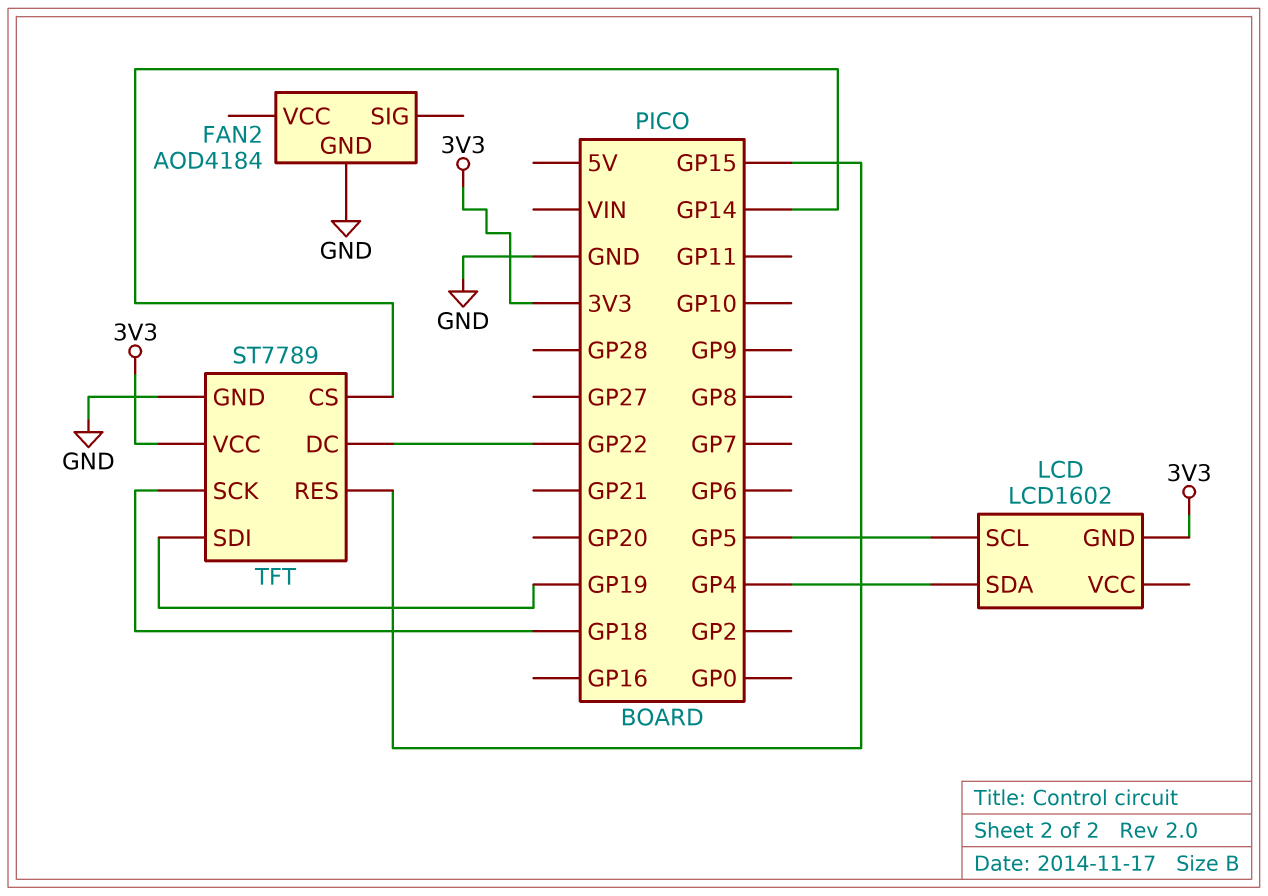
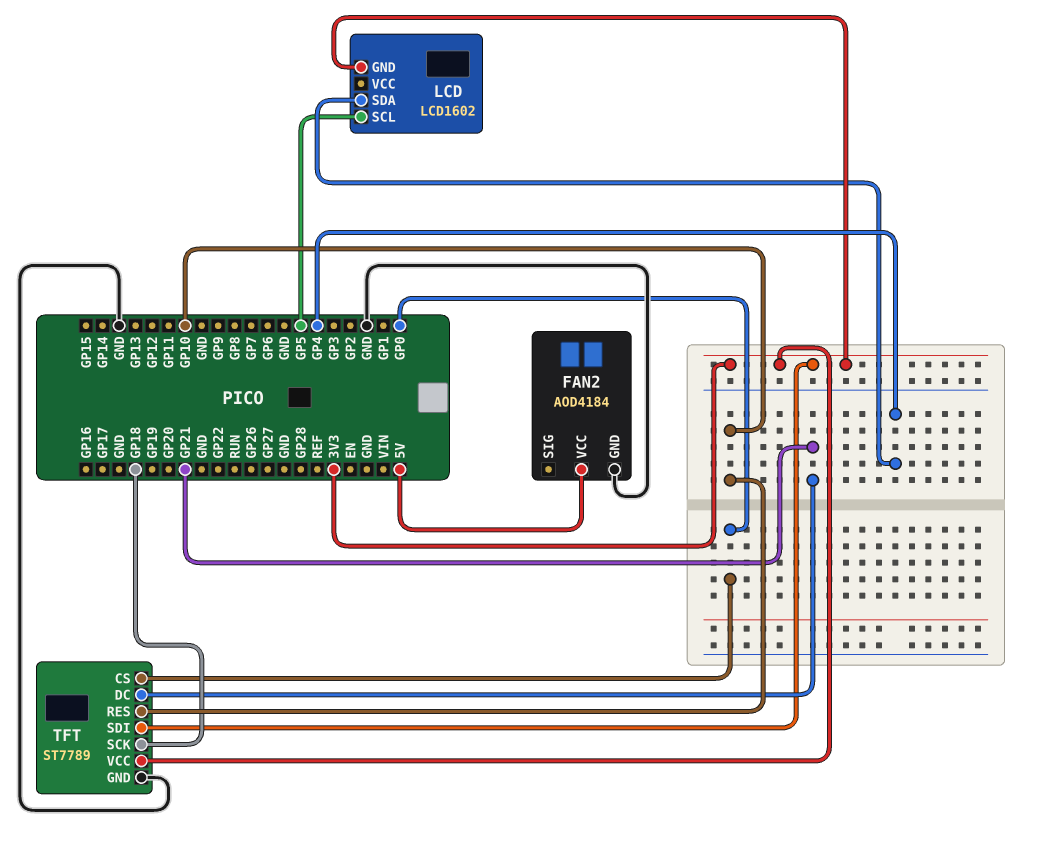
FAN2 pin VCC: none -> 5V
TFT pin CS: GP14 -> GP0
TFT pin DC: GP22 -> GP21
TFT pin RES: GP15 -> GP10
TFT pin SDI: GP19 -> 3V3

